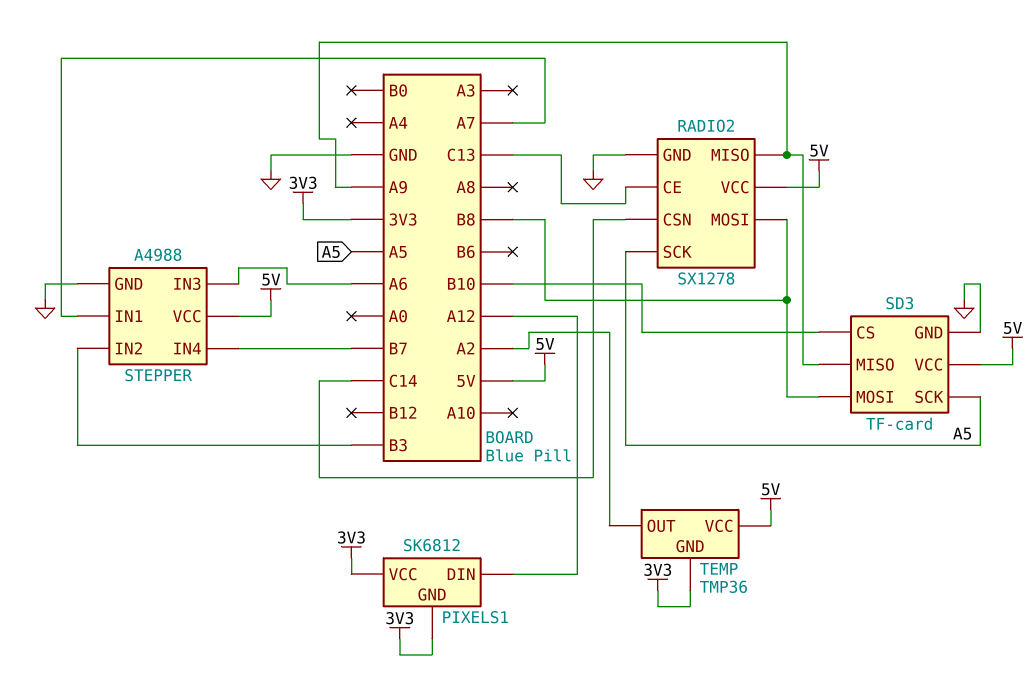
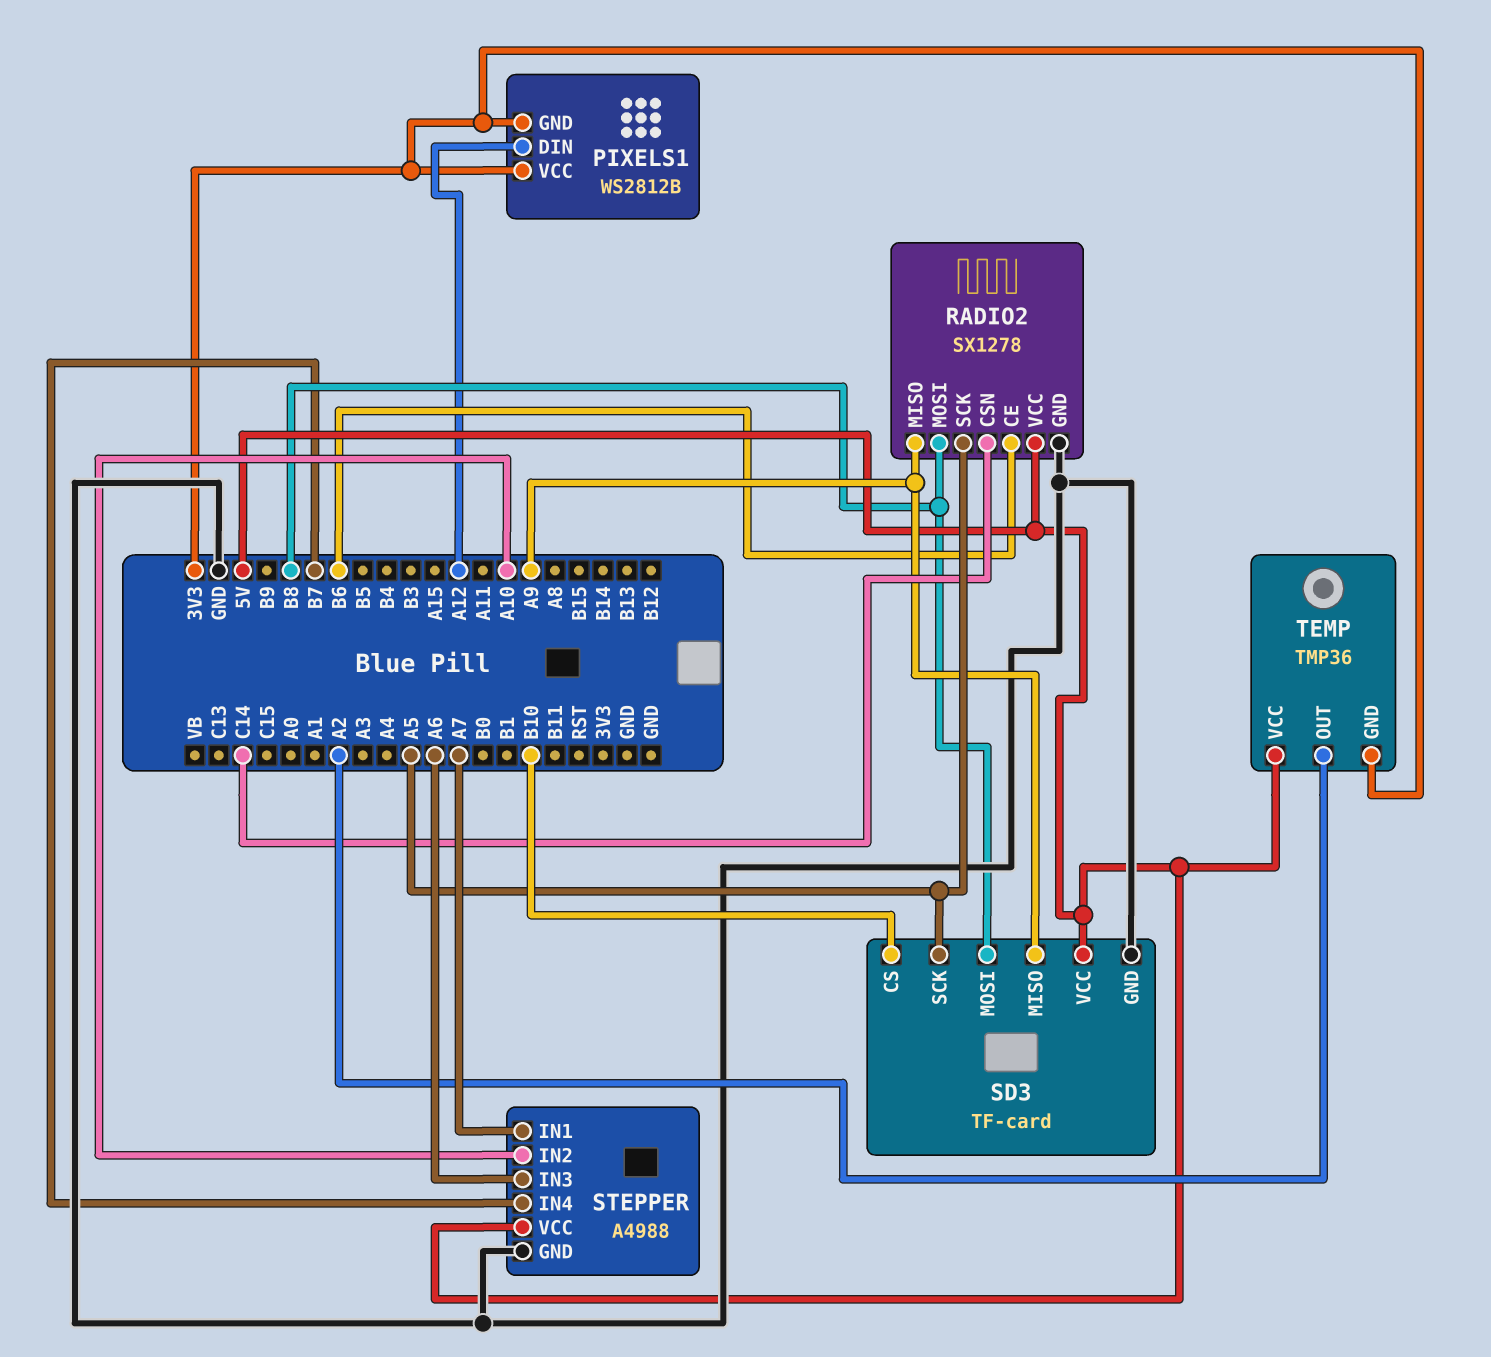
PIXELS1: SK6812 -> WS2812B
RADIO2 pin CE: C13 -> B6
STEPPER pin IN2: B3 -> A10

